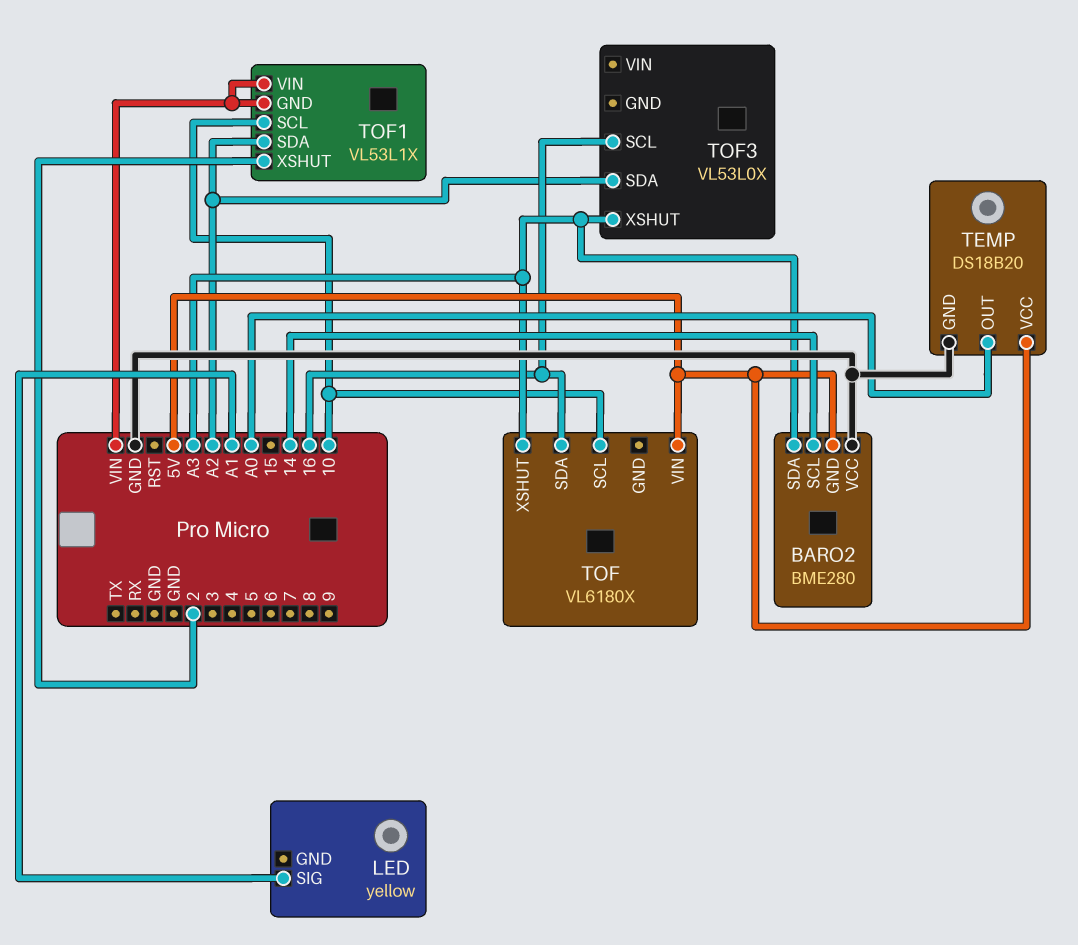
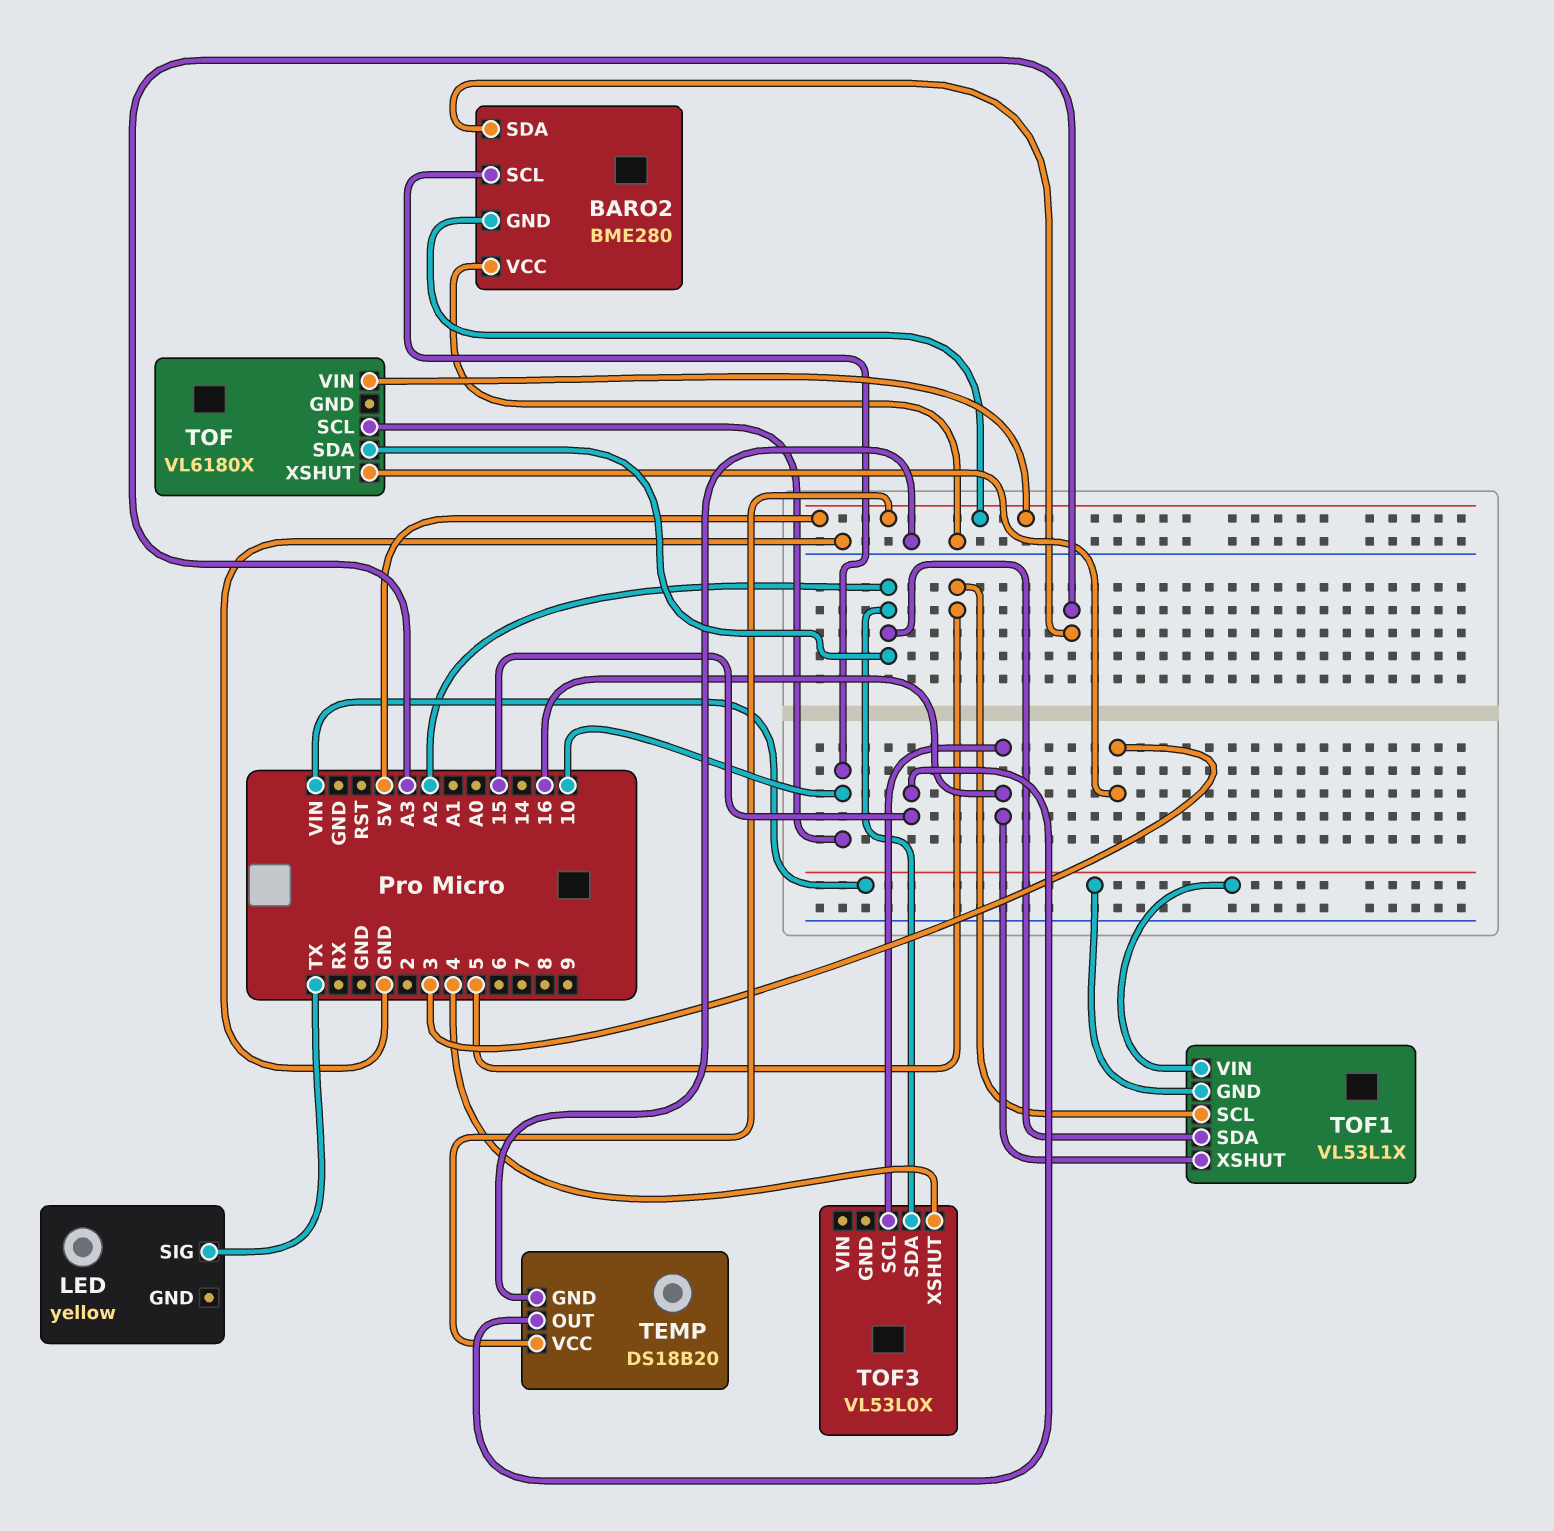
BARO2 pin SCL: 14 -> 10
LED pin SIG: A1 -> TX
TEMP pin OUT: A0 -> 15
TOF pin SDA: 16 -> A2
TOF pin XSHUT: A3 -> 3
TOF1 pin SCL: 10 -> 5
TOF1 pin XSHUT: 2 -> 16
TOF3 pin XSHUT: A3 -> 4

